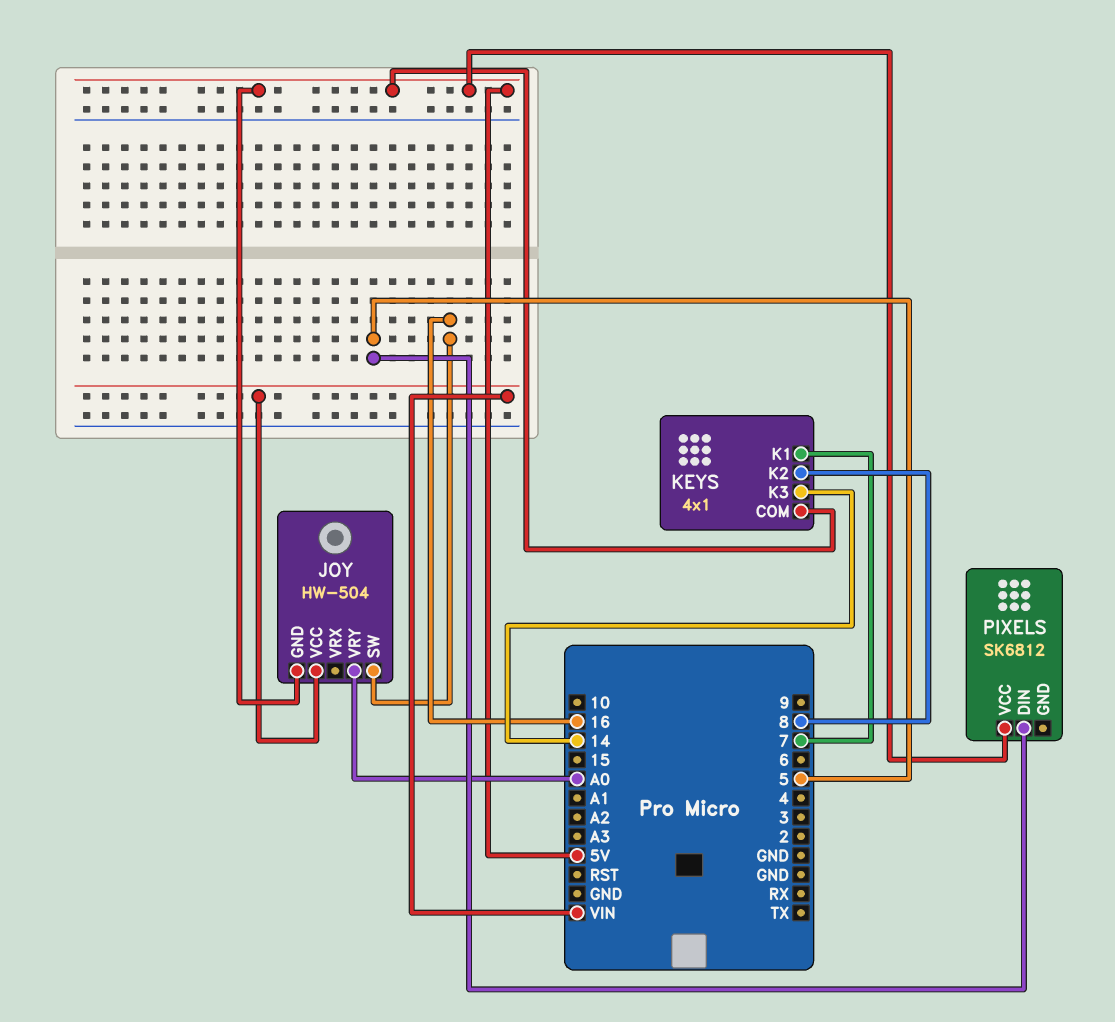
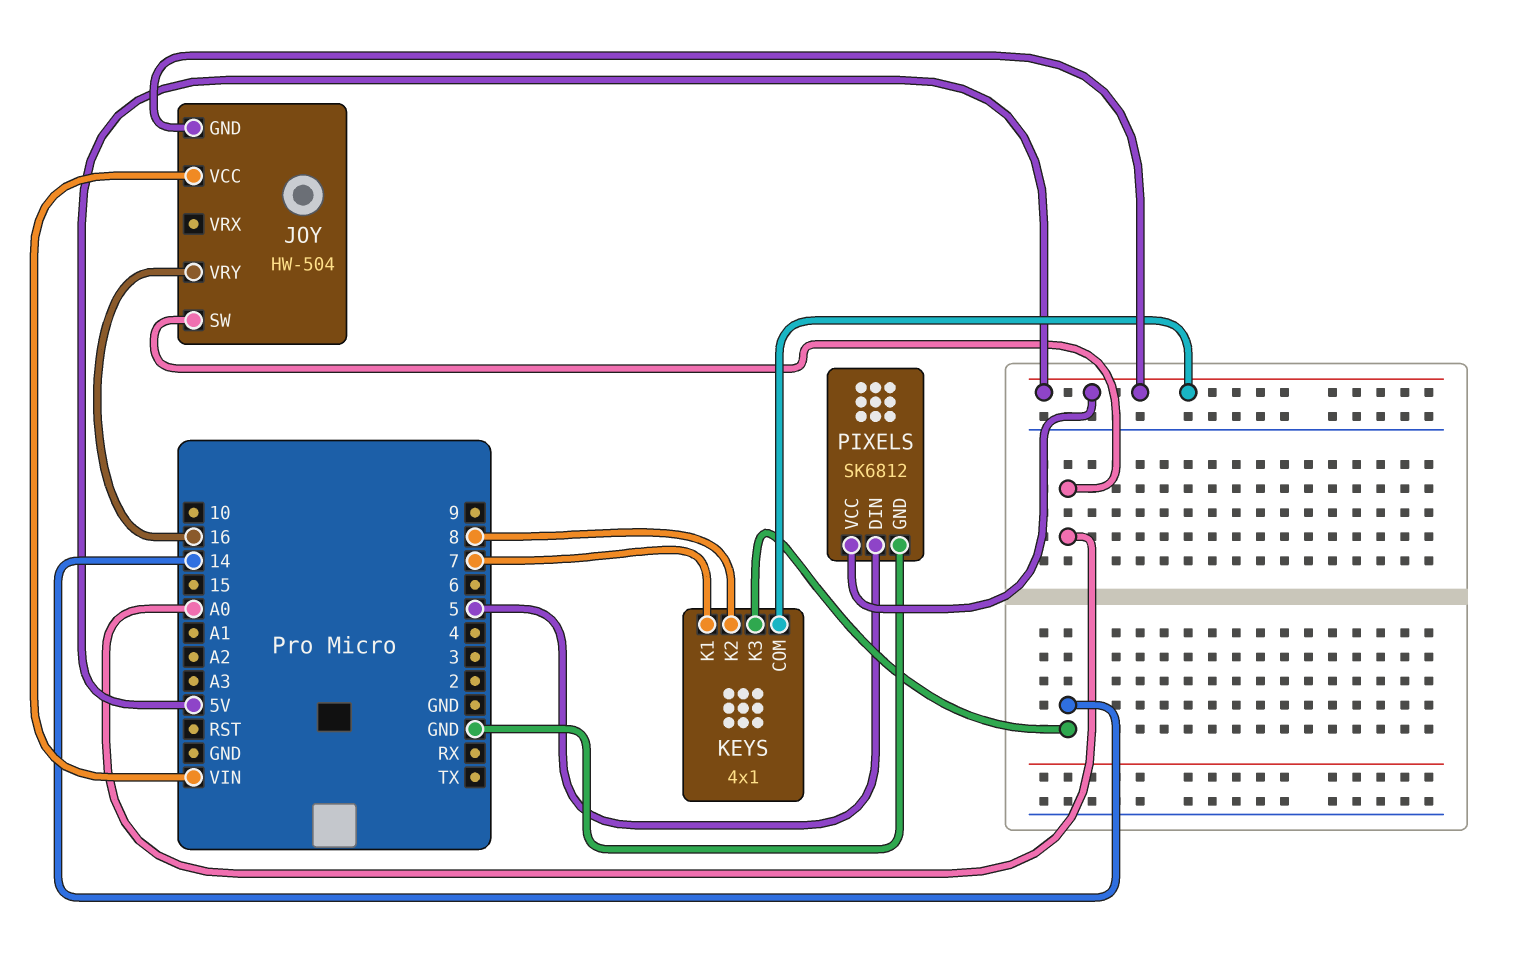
JOY pin SW: 16 -> A0
JOY pin VRY: A0 -> 16
PIXELS pin GND: none -> GND

